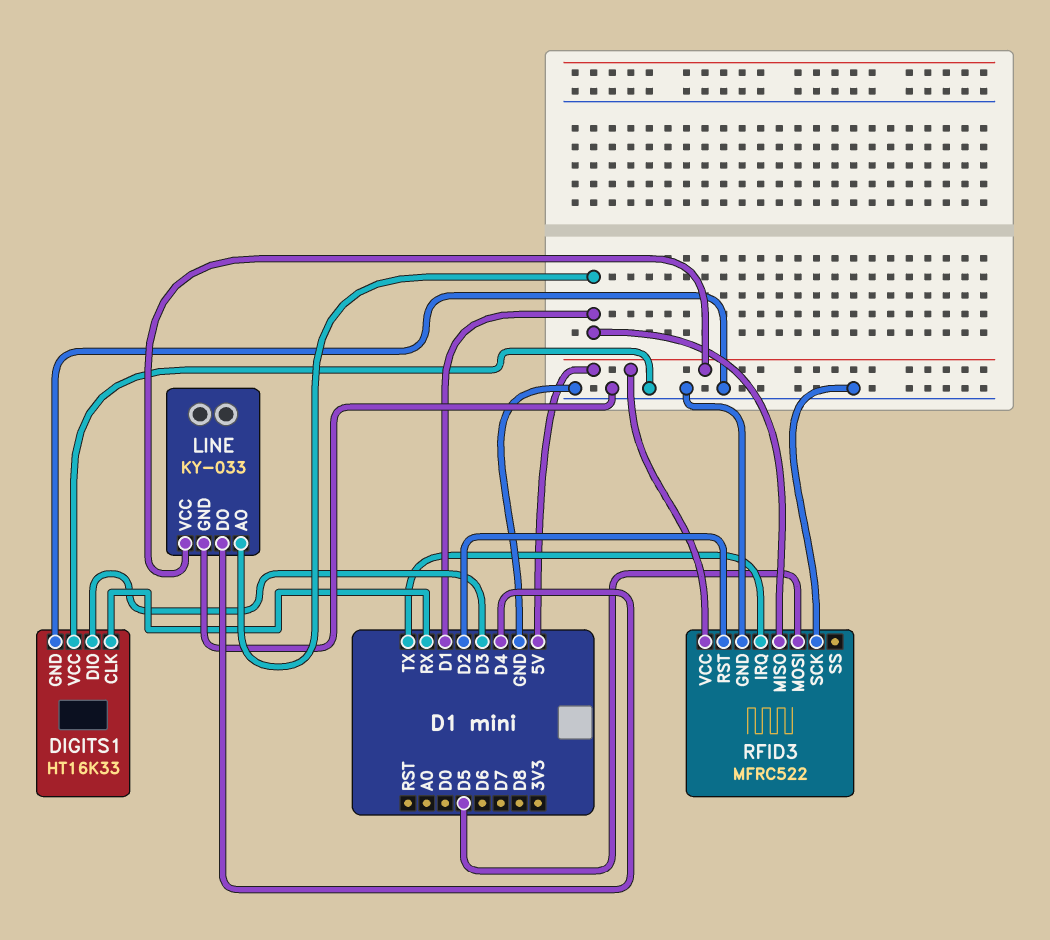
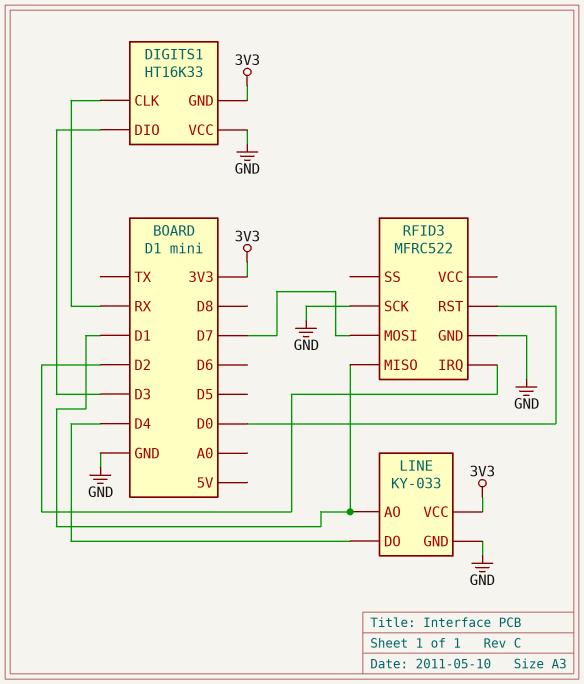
DIGITS1 pin GND: GND -> 3V3
LINE pin VCC: 5V -> 3V3
RFID3 pin IRQ: TX -> D2
RFID3 pin MOSI: D5 -> D7
RFID3 pin RST: D2 -> D0
RFID3 pin VCC: 5V -> none

